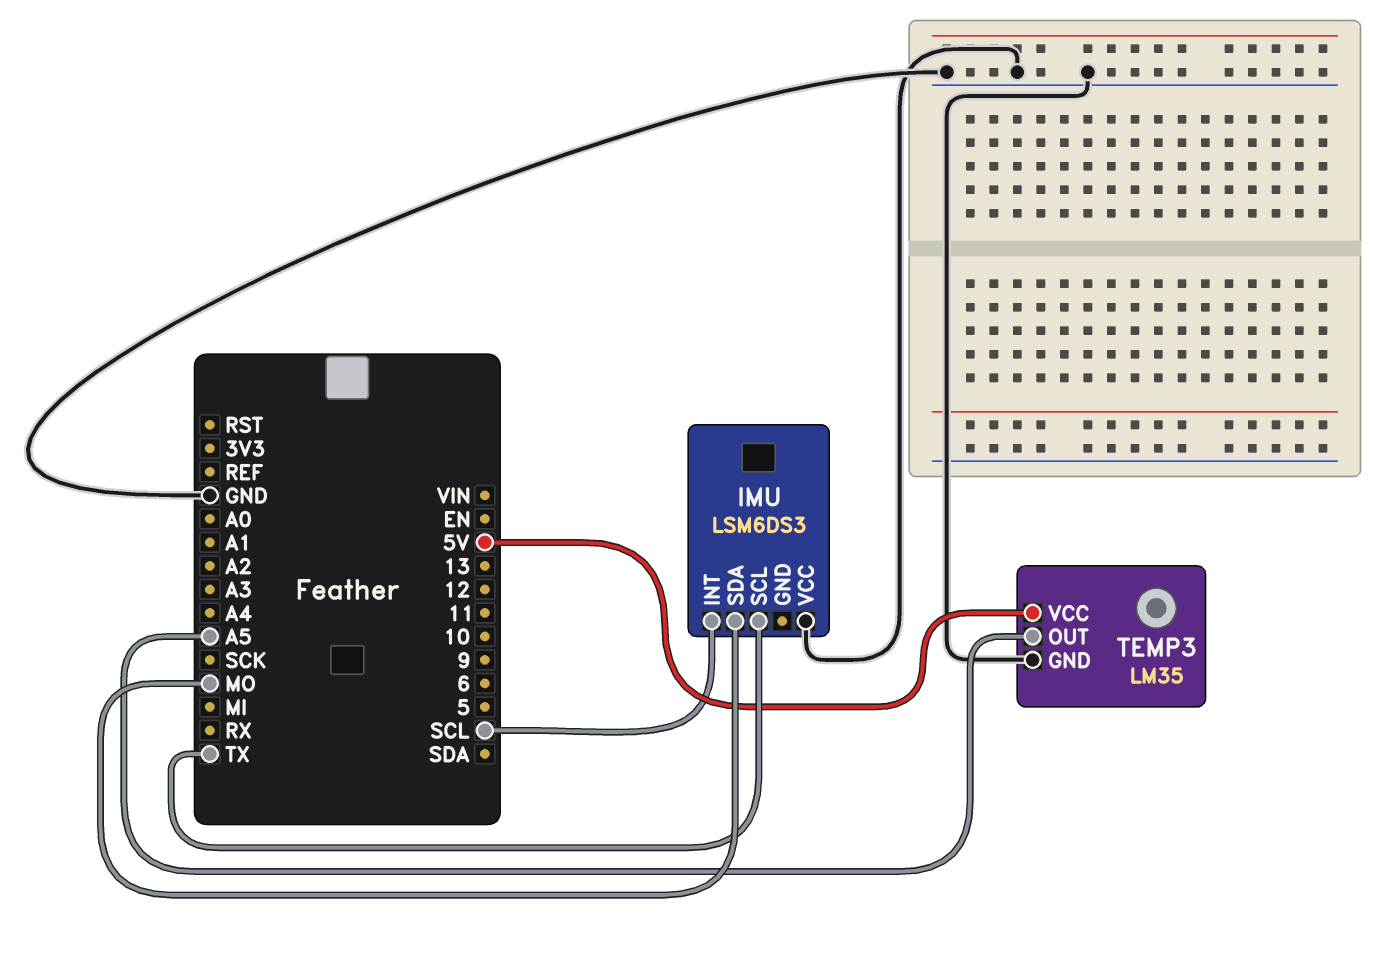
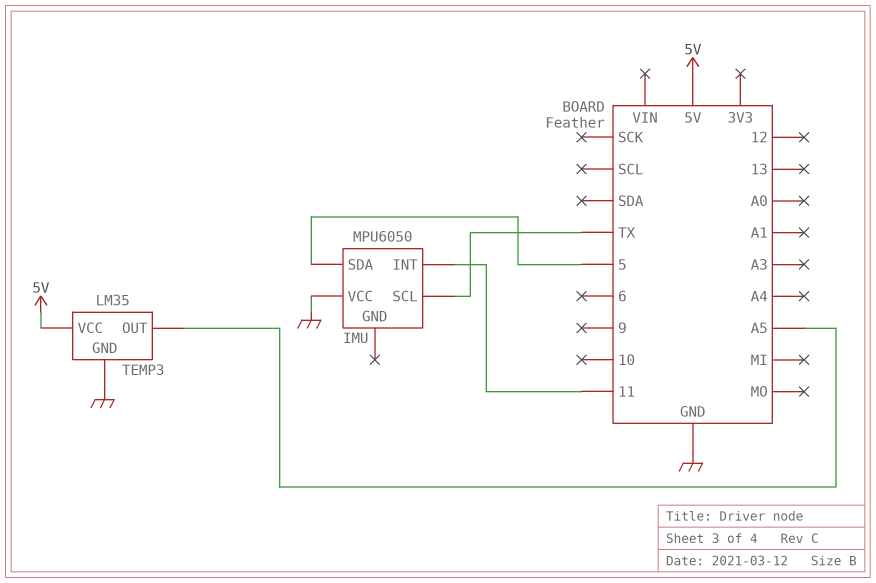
IMU: LSM6DS3 -> MPU6050
IMU pin INT: SCL -> 11
IMU pin SDA: MO -> 5

